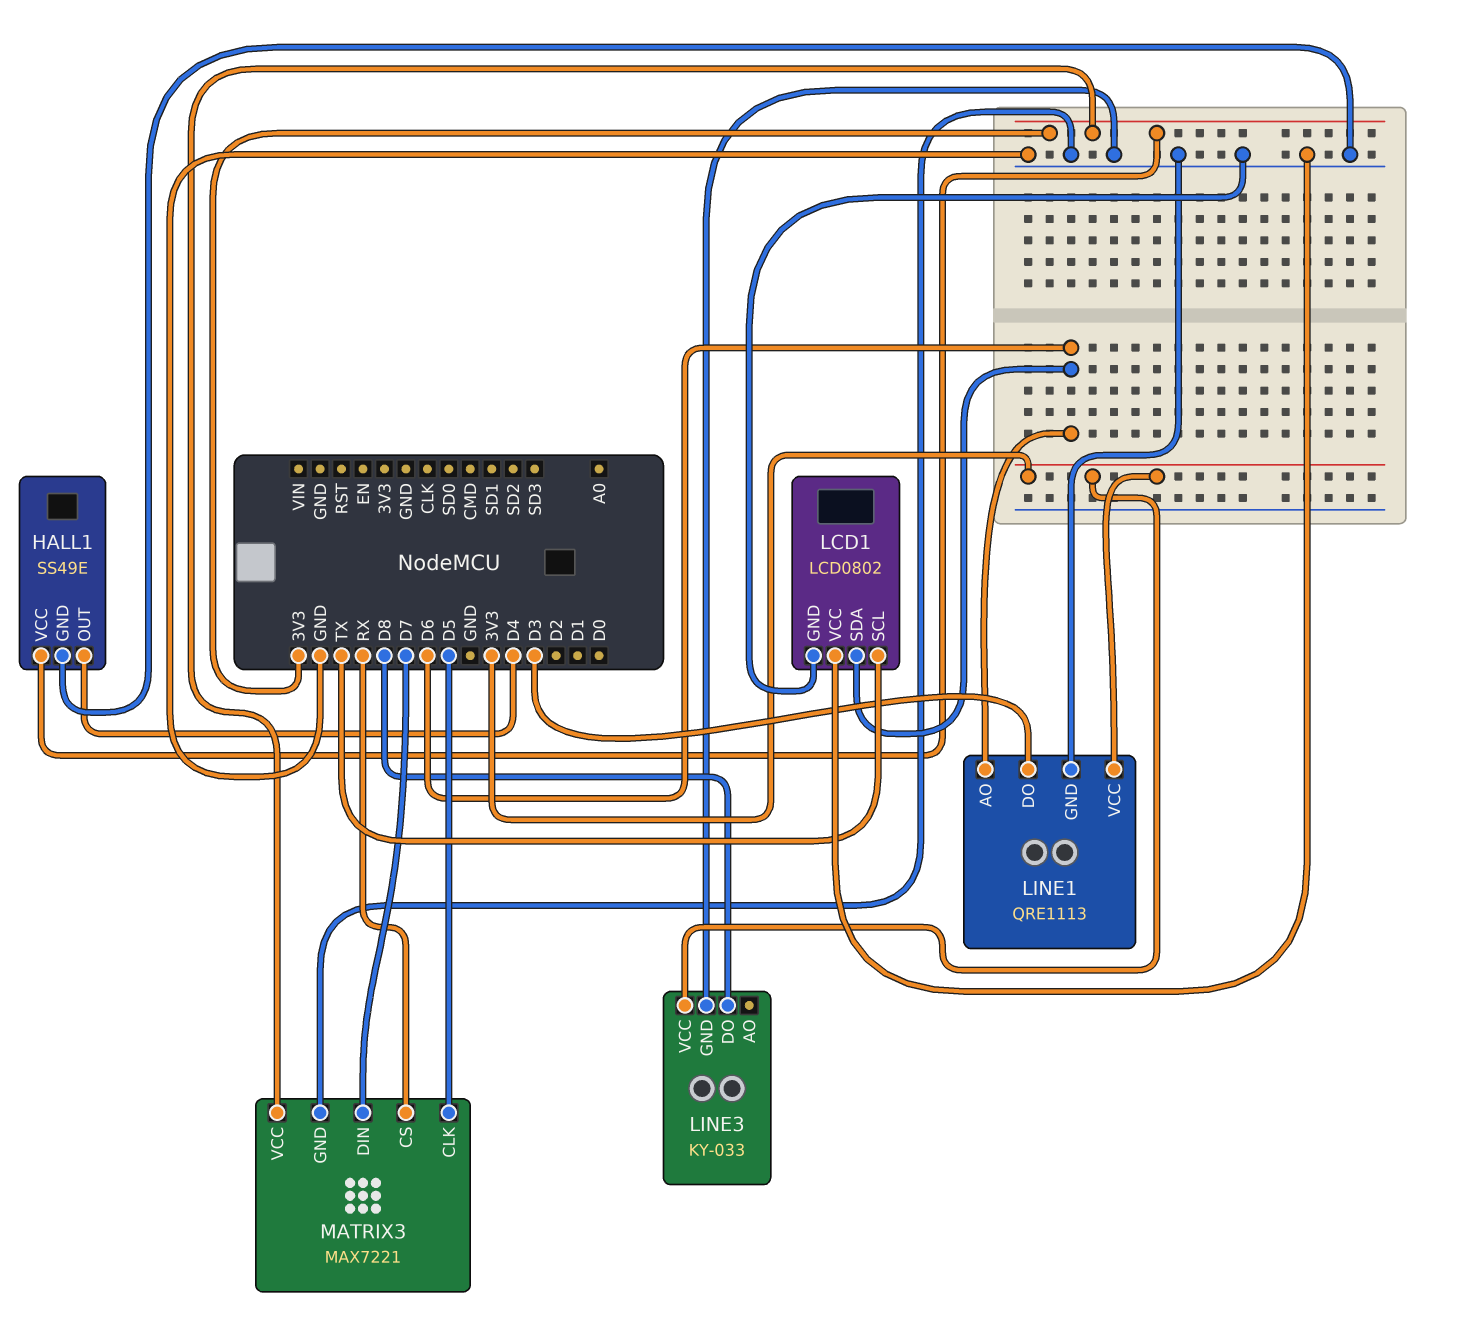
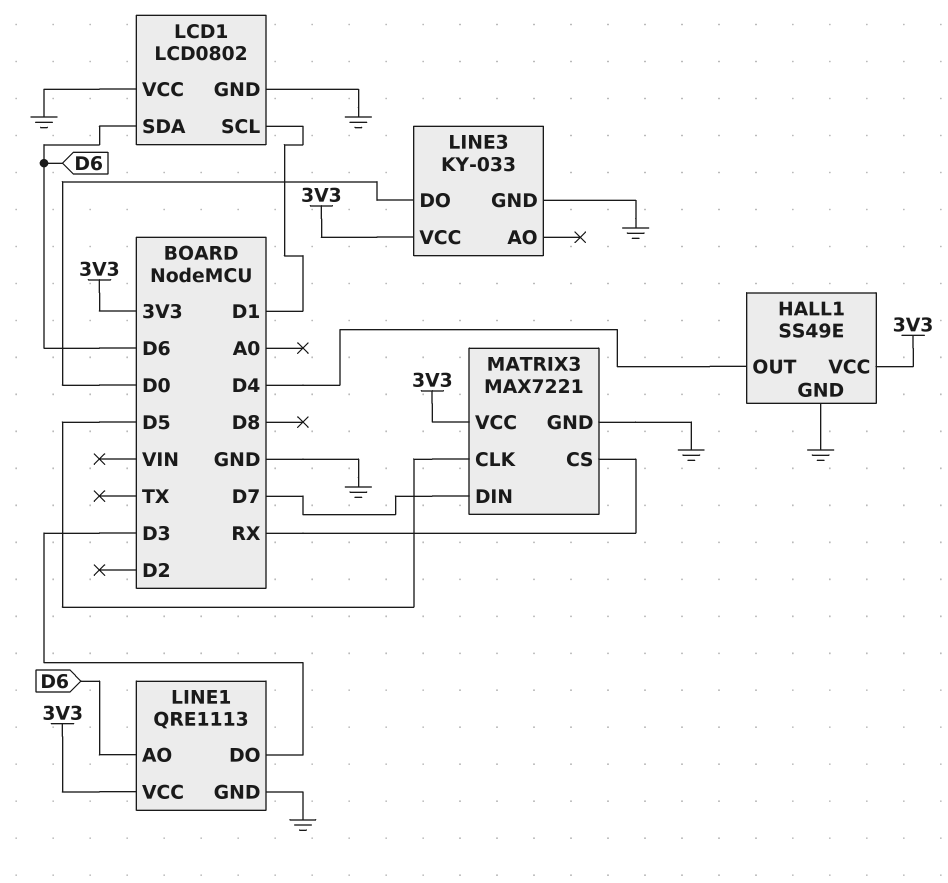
LCD1 pin SCL: TX -> D1
LINE3 pin DO: D8 -> D0

